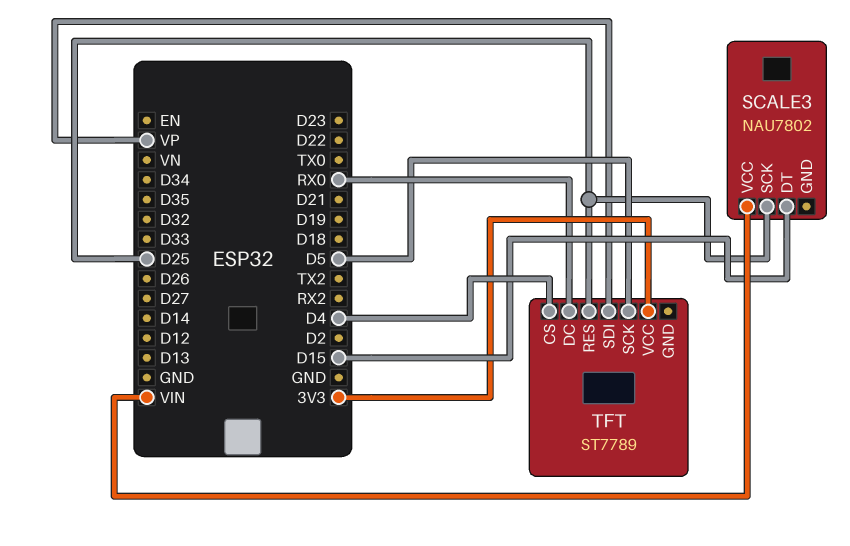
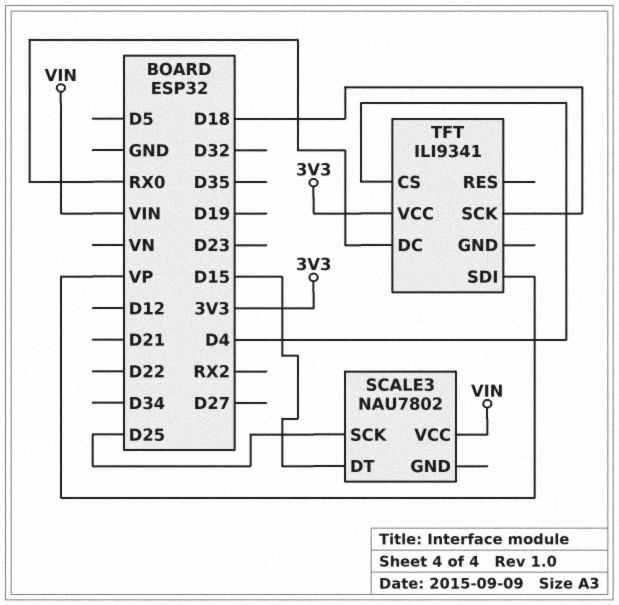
TFT: ST7789 -> ILI9341
TFT pin RES: D25 -> none
TFT pin SCK: D5 -> D18

